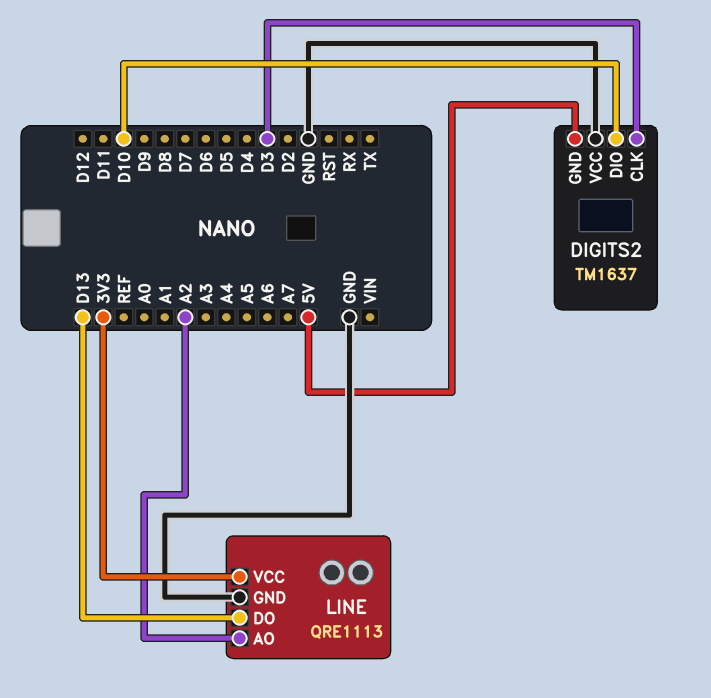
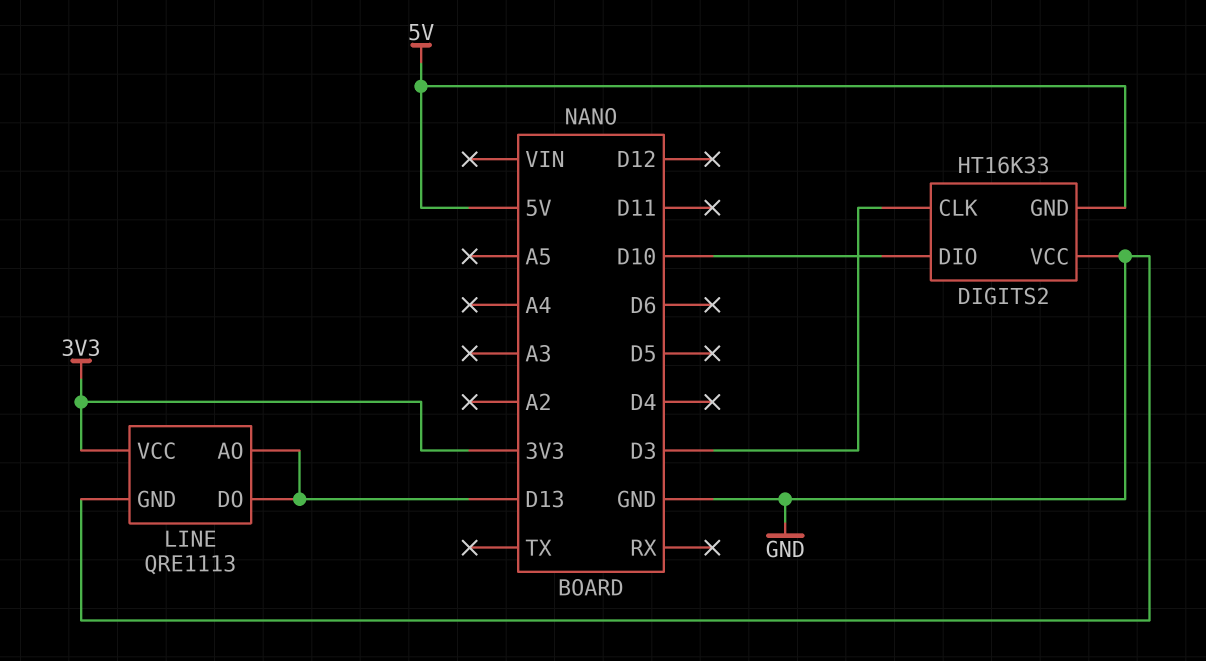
DIGITS2: TM1637 -> HT16K33
LINE pin AO: A2 -> D13

